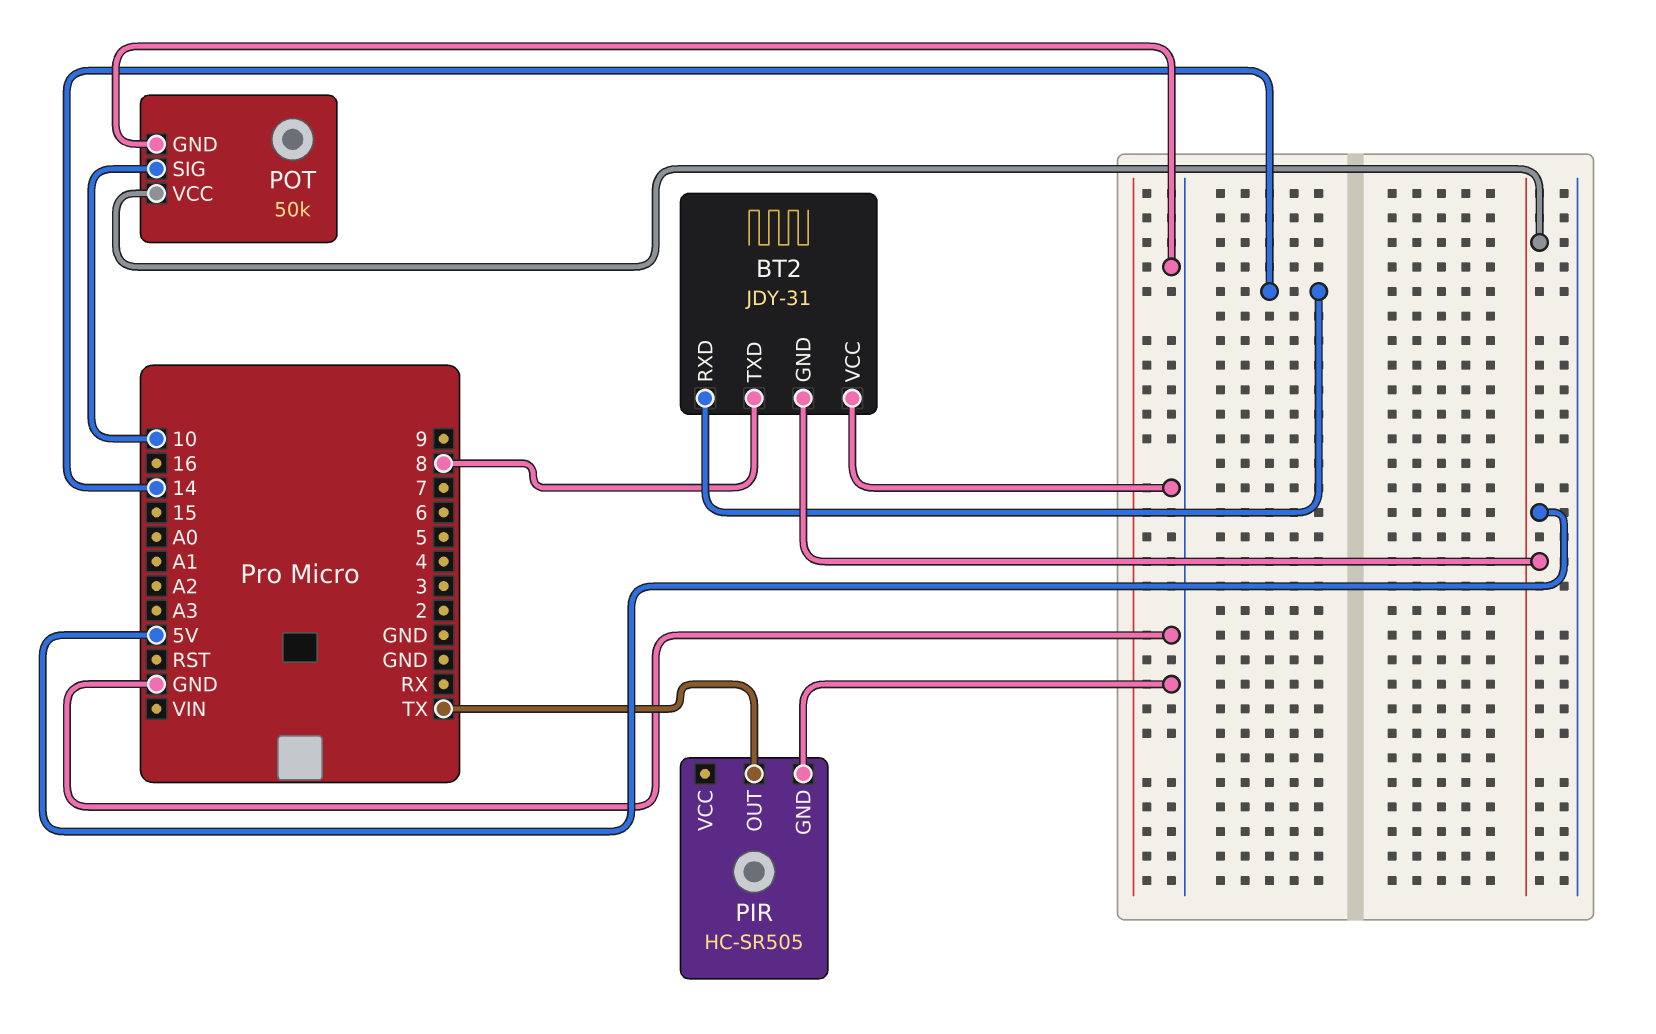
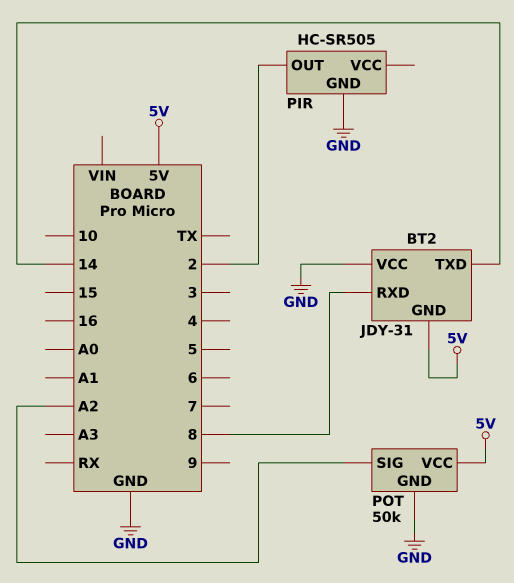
BT2 pin RXD: 14 -> 8
BT2 pin TXD: 8 -> 14
PIR pin OUT: TX -> 2
POT pin SIG: 10 -> A2

